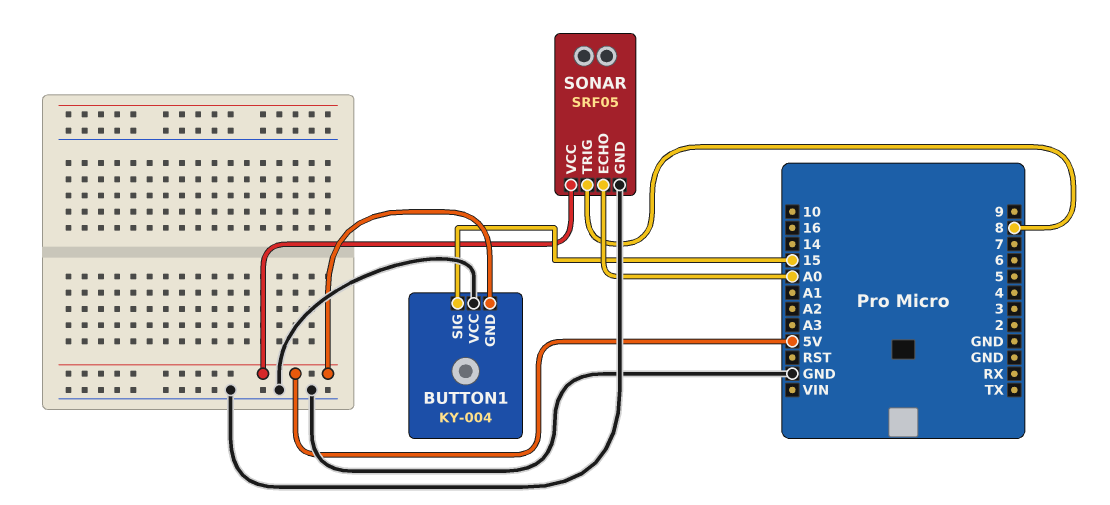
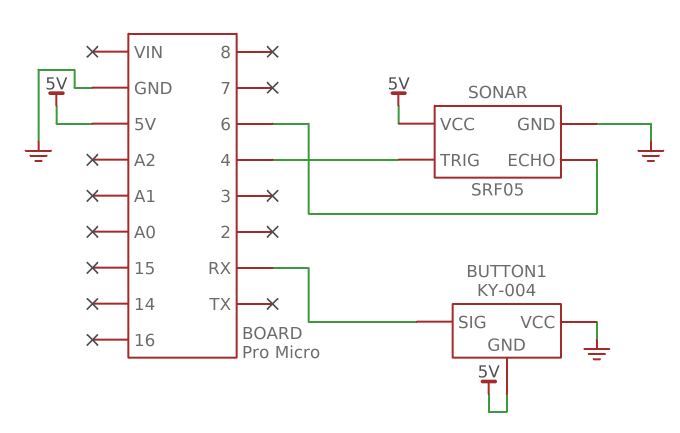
BUTTON1 pin SIG: 15 -> RX
SONAR pin ECHO: A0 -> 6
SONAR pin TRIG: 8 -> 4

